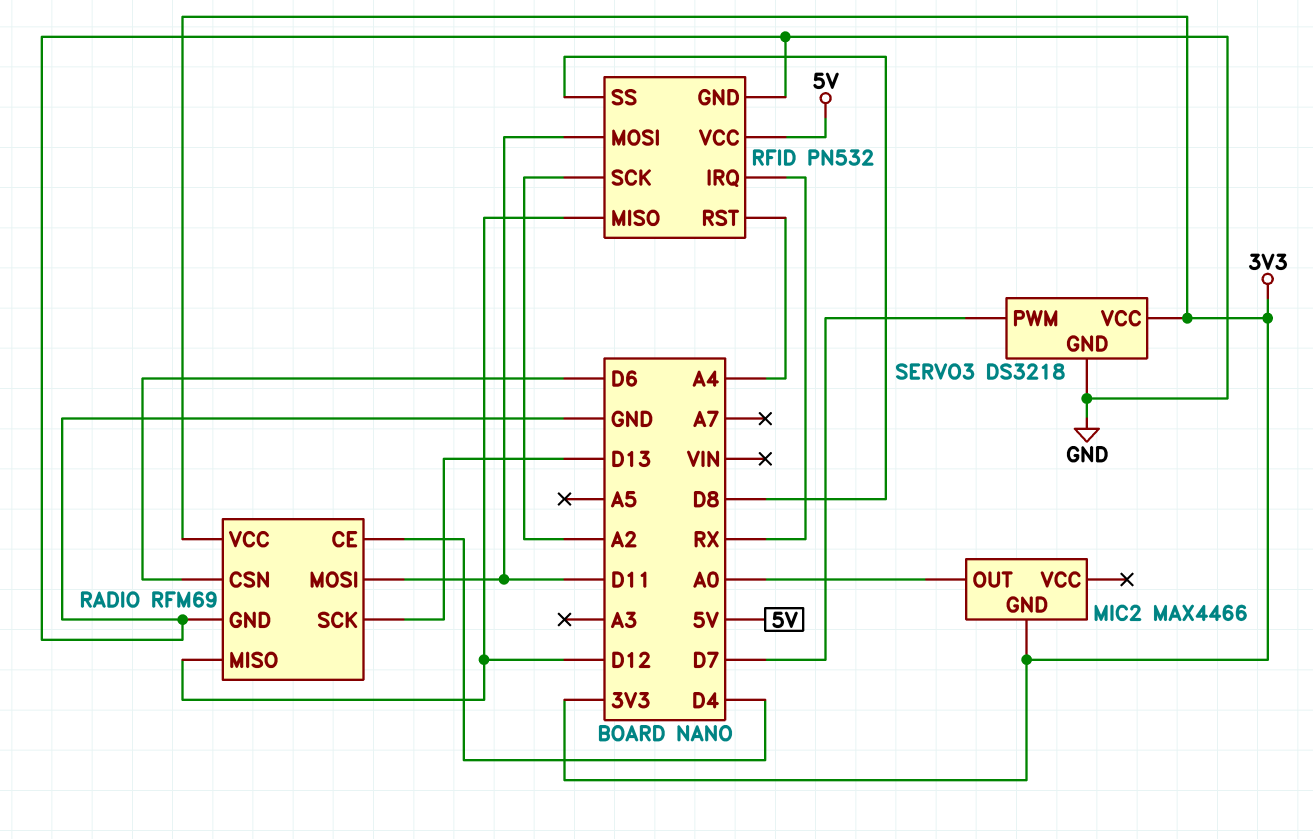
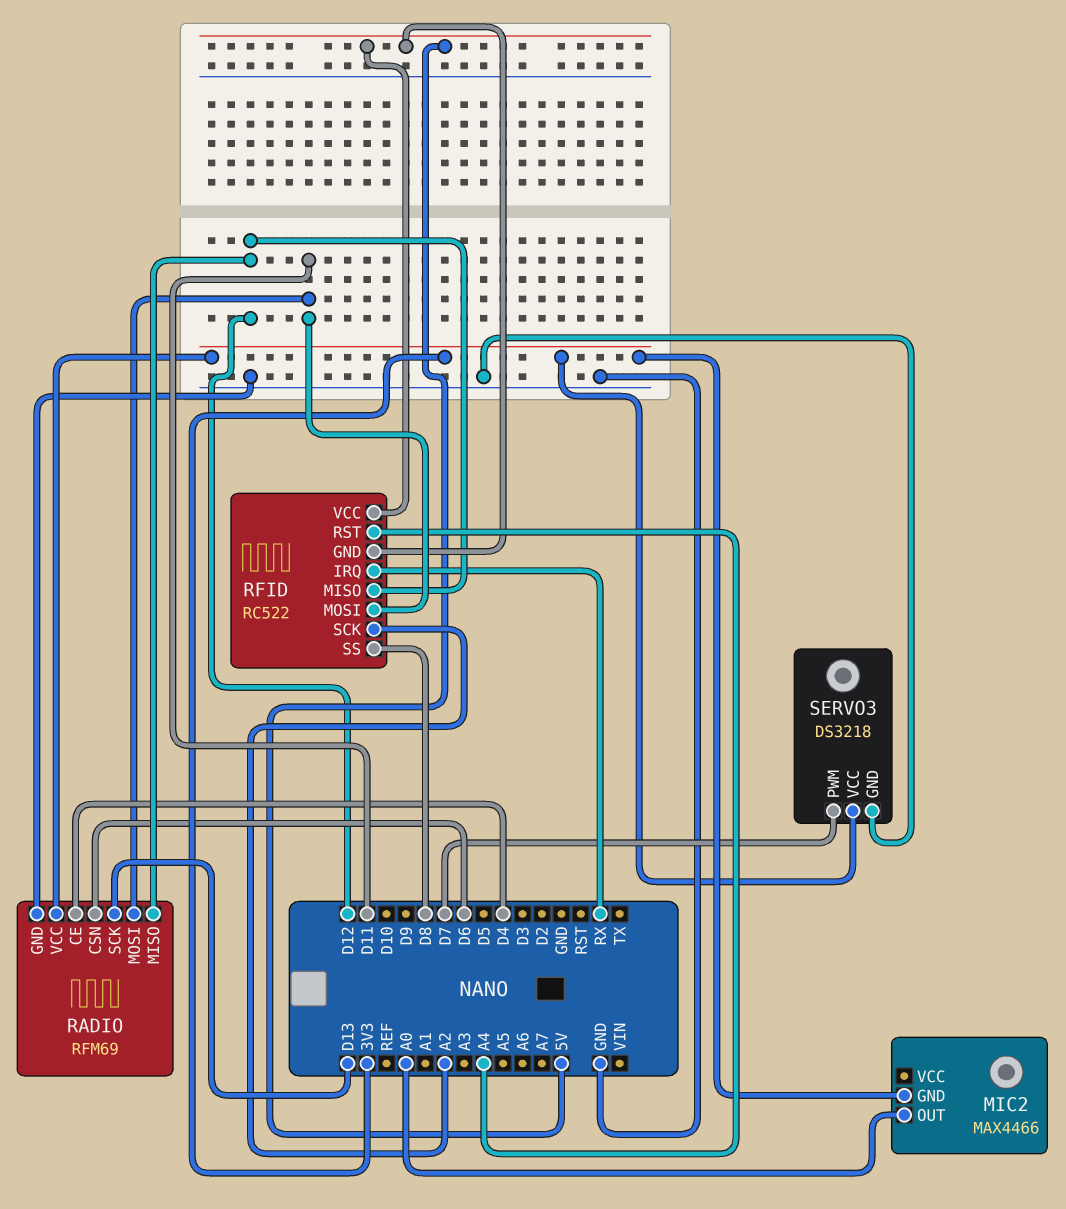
RFID: PN532 -> RC522
RFID pin GND: GND -> 5V

